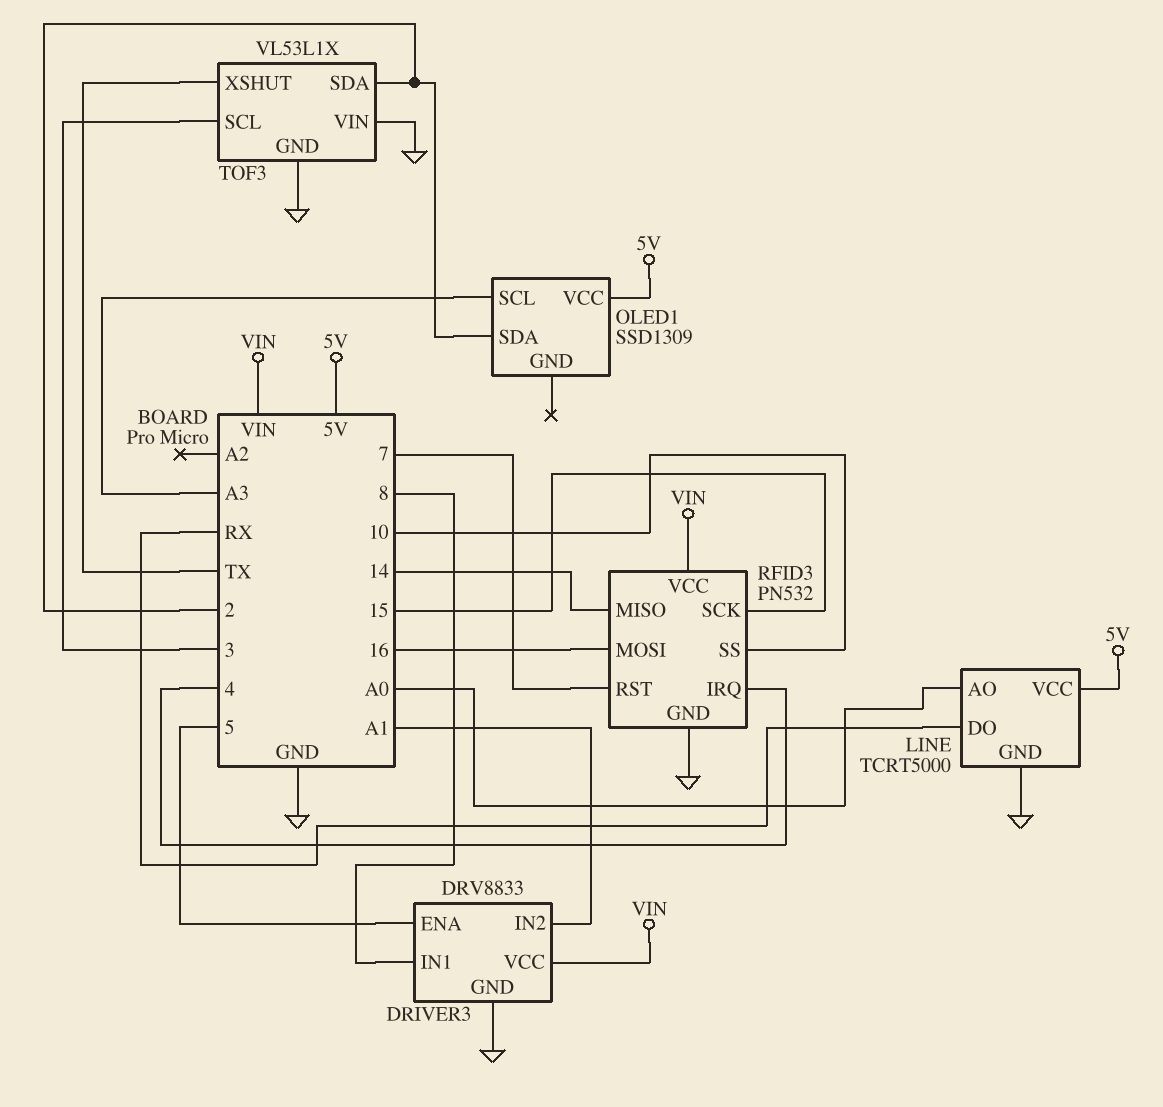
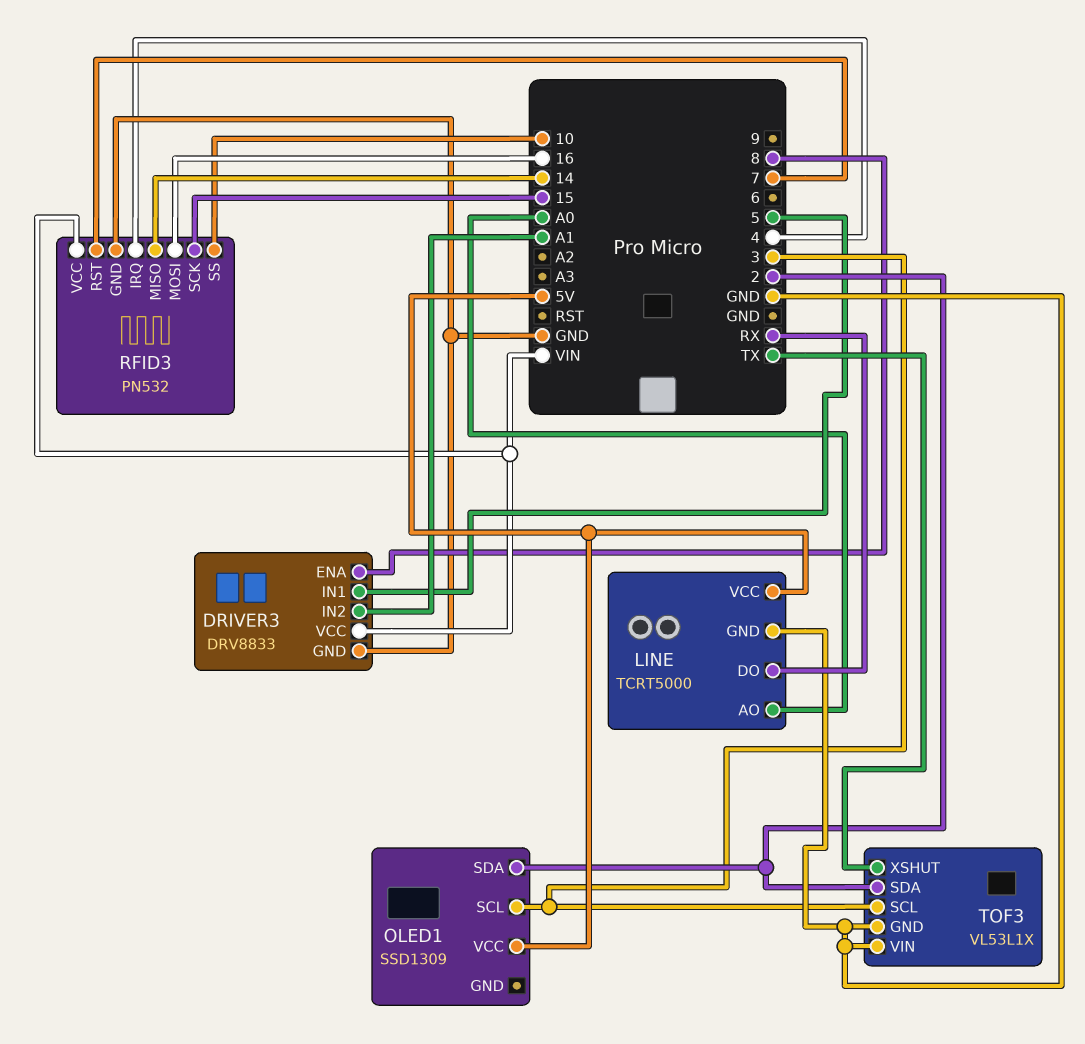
DRIVER3 pin ENA: 5 -> 8
DRIVER3 pin IN1: 8 -> 5
OLED1 pin SCL: A3 -> 3

